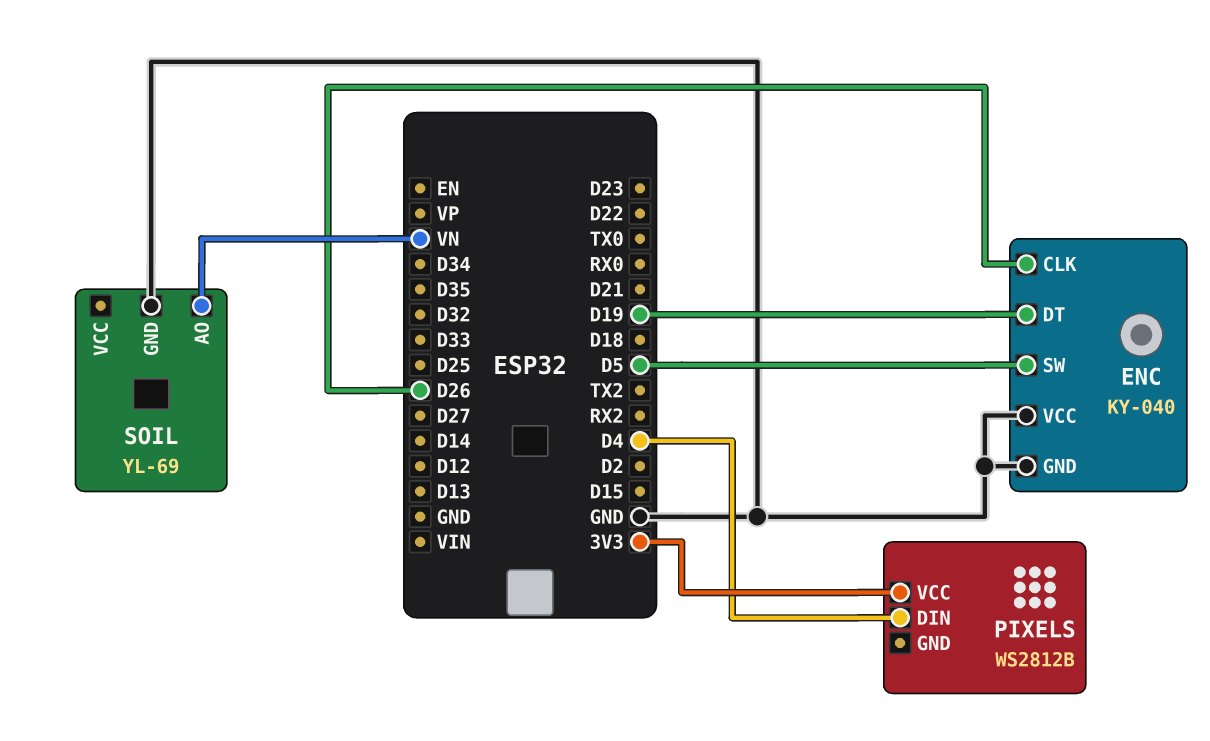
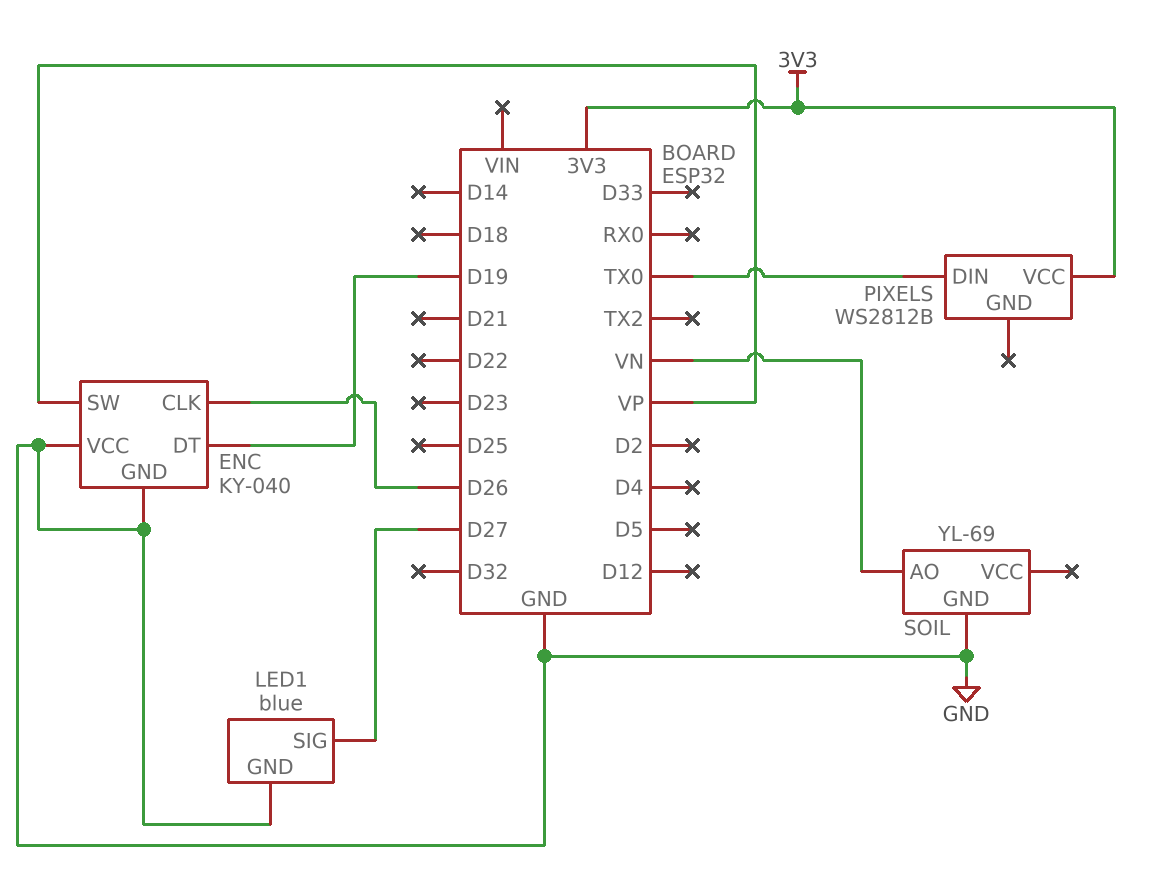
ENC pin SW: D5 -> VP
LED1: none -> blue
LED1 pin GND: none -> GND
LED1 pin SIG: none -> D27
PIXELS pin DIN: D4 -> TX0

